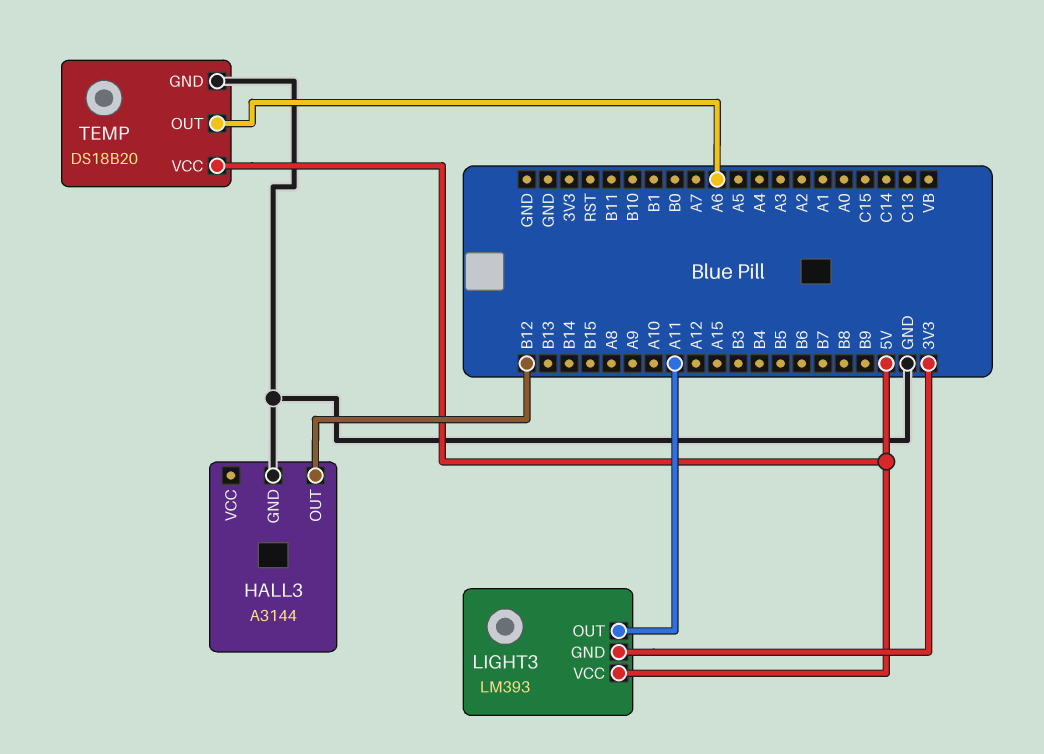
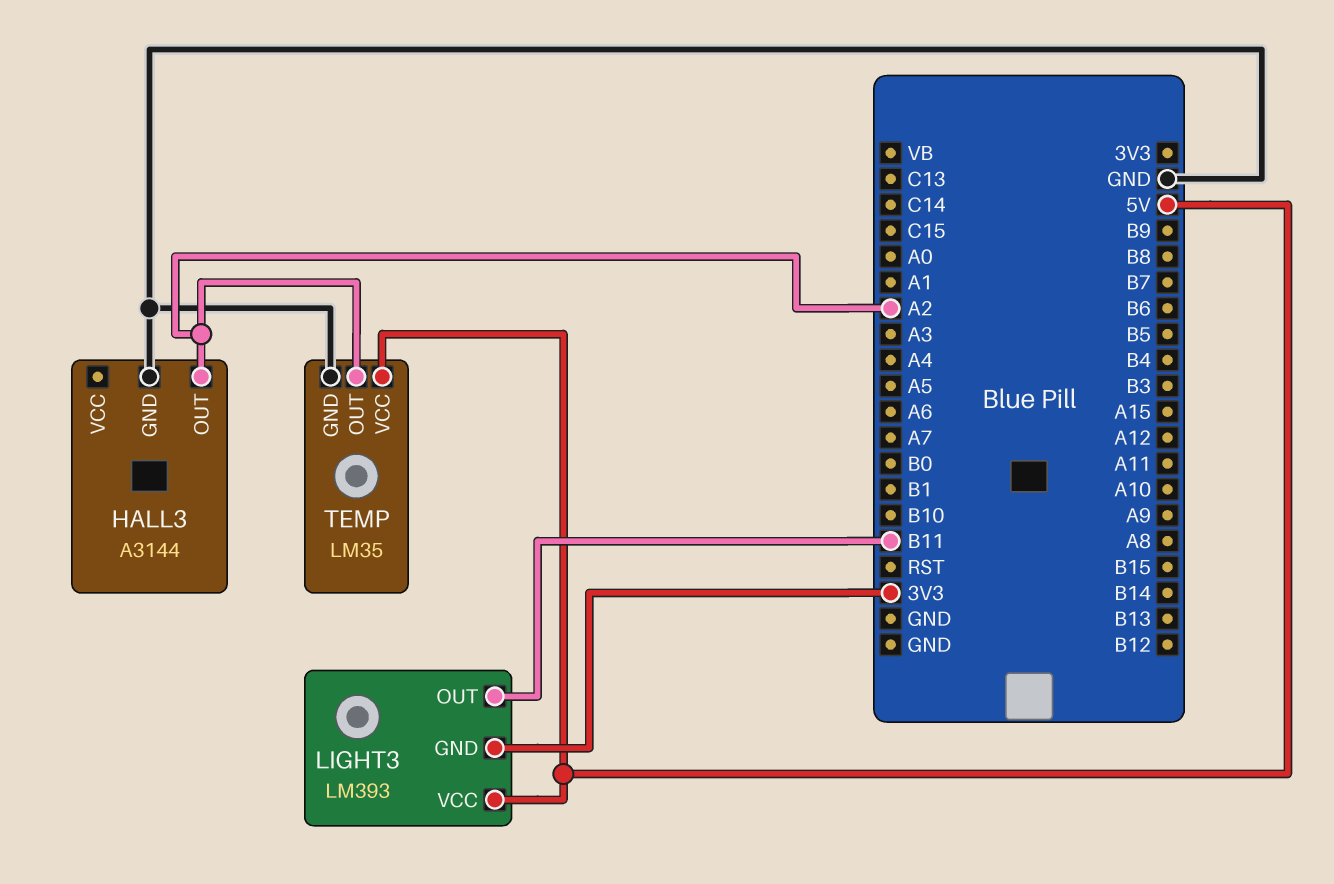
HALL3 pin OUT: B12 -> A2
LIGHT3 pin OUT: A11 -> B11
TEMP: DS18B20 -> LM35
TEMP pin OUT: A6 -> A2

